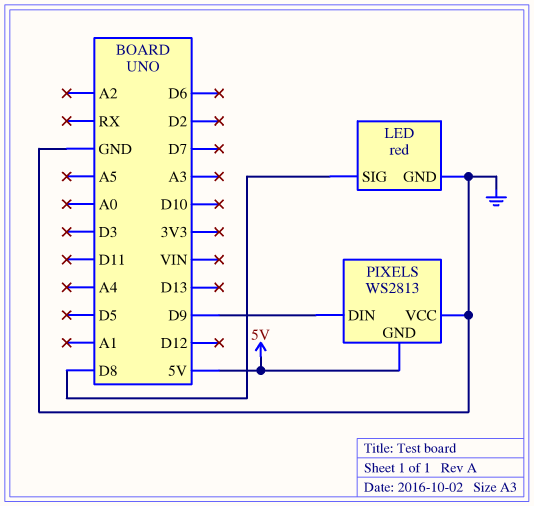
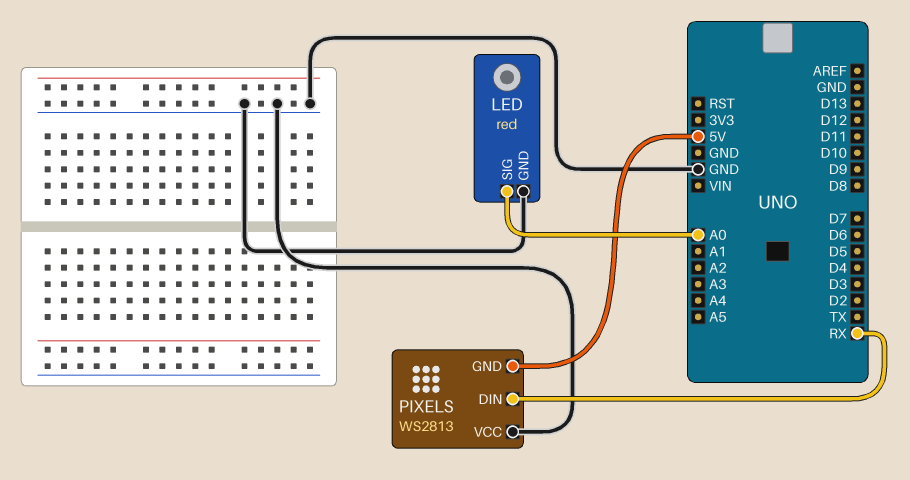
LED pin SIG: D8 -> A0
PIXELS pin DIN: D9 -> RX

